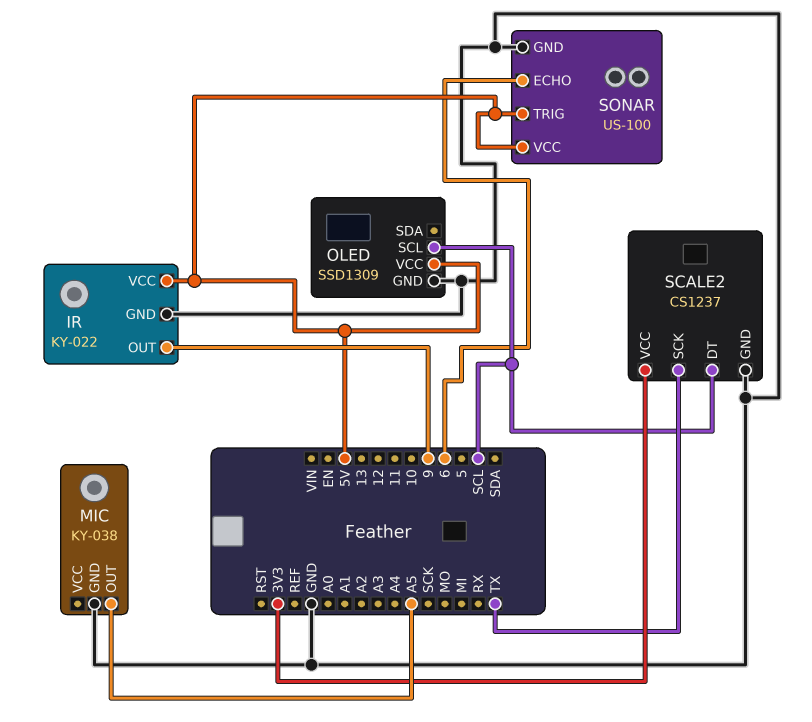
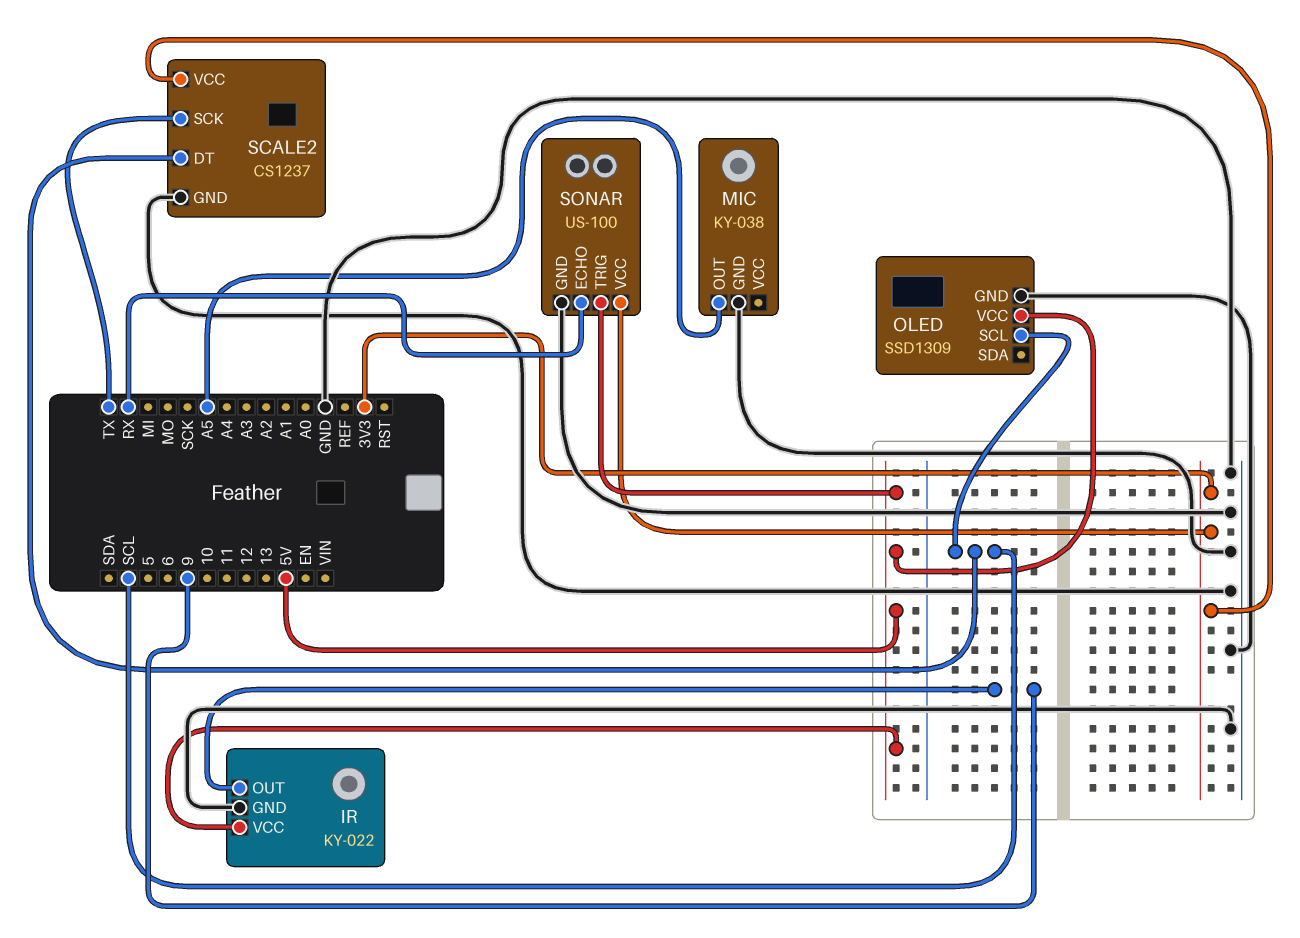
SONAR pin ECHO: 6 -> RX
SONAR pin VCC: 5V -> 3V3

